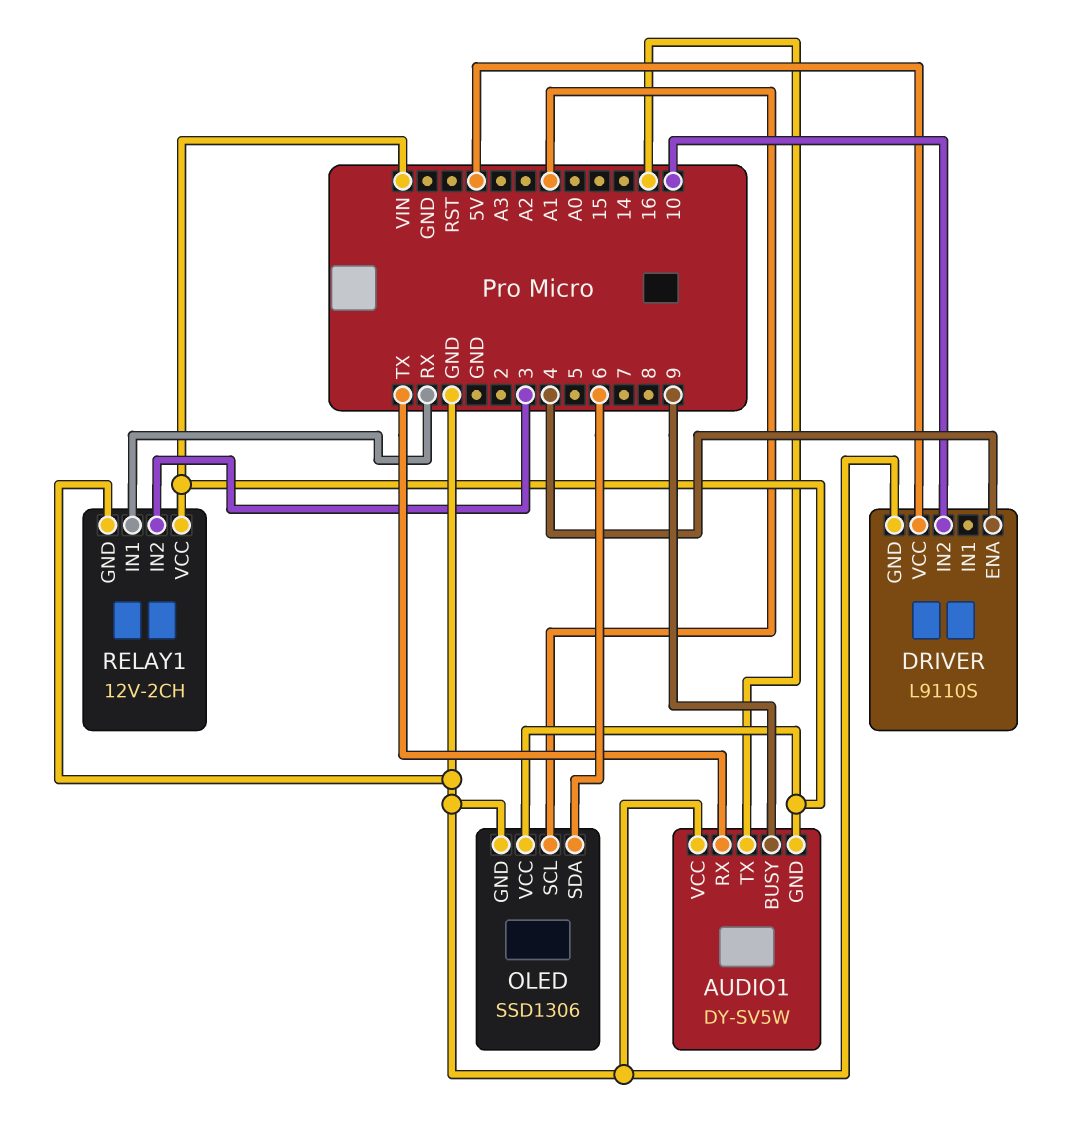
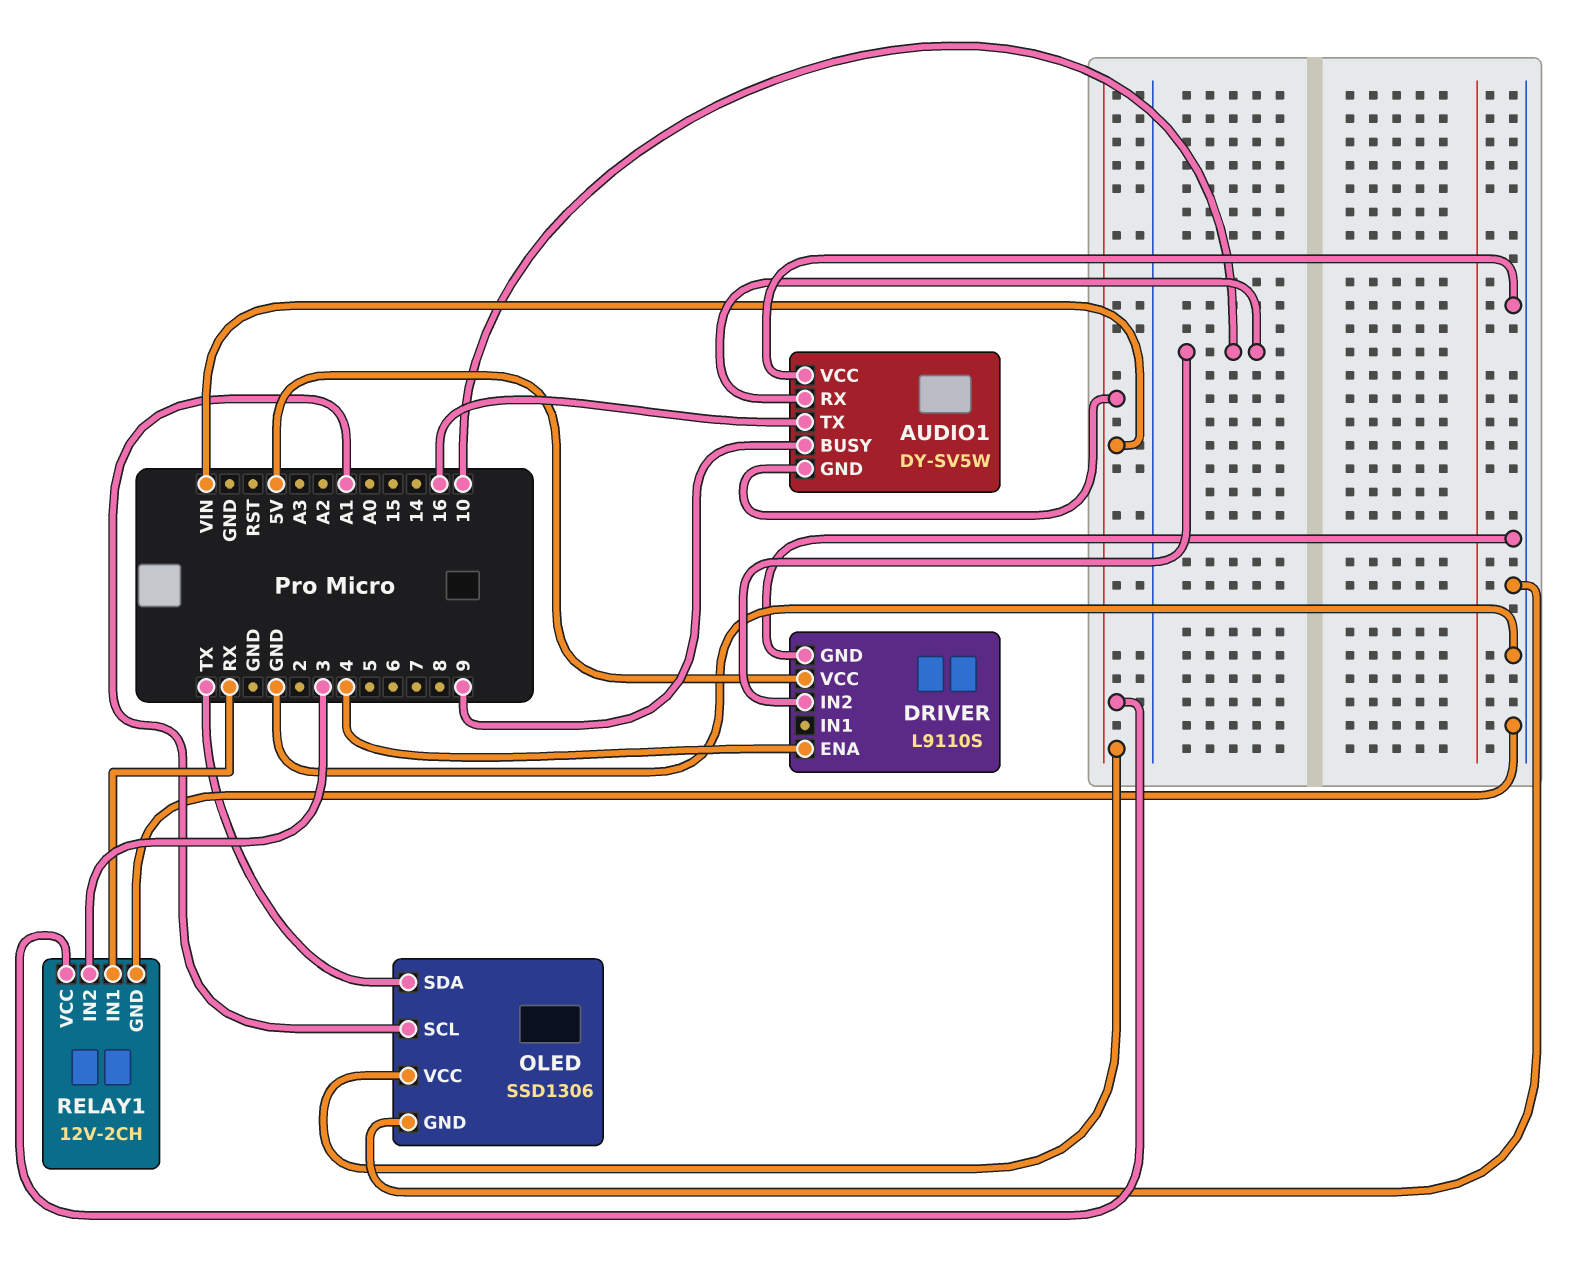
AUDIO1 pin RX: TX -> 10
OLED pin SDA: 6 -> TX

